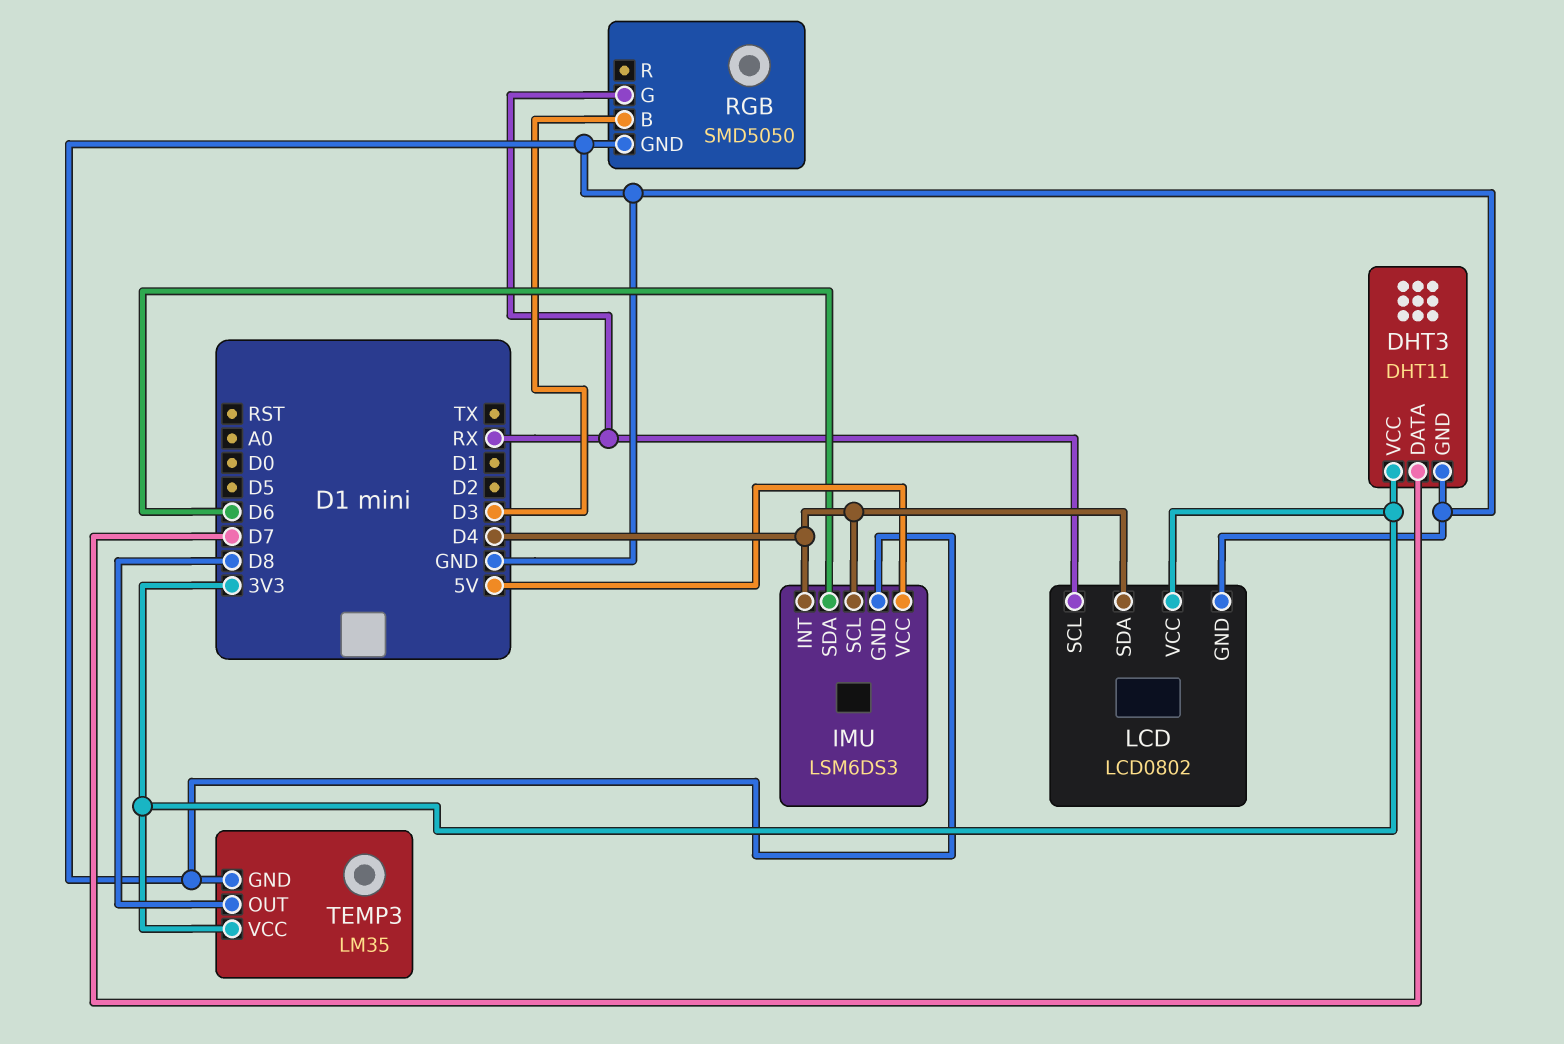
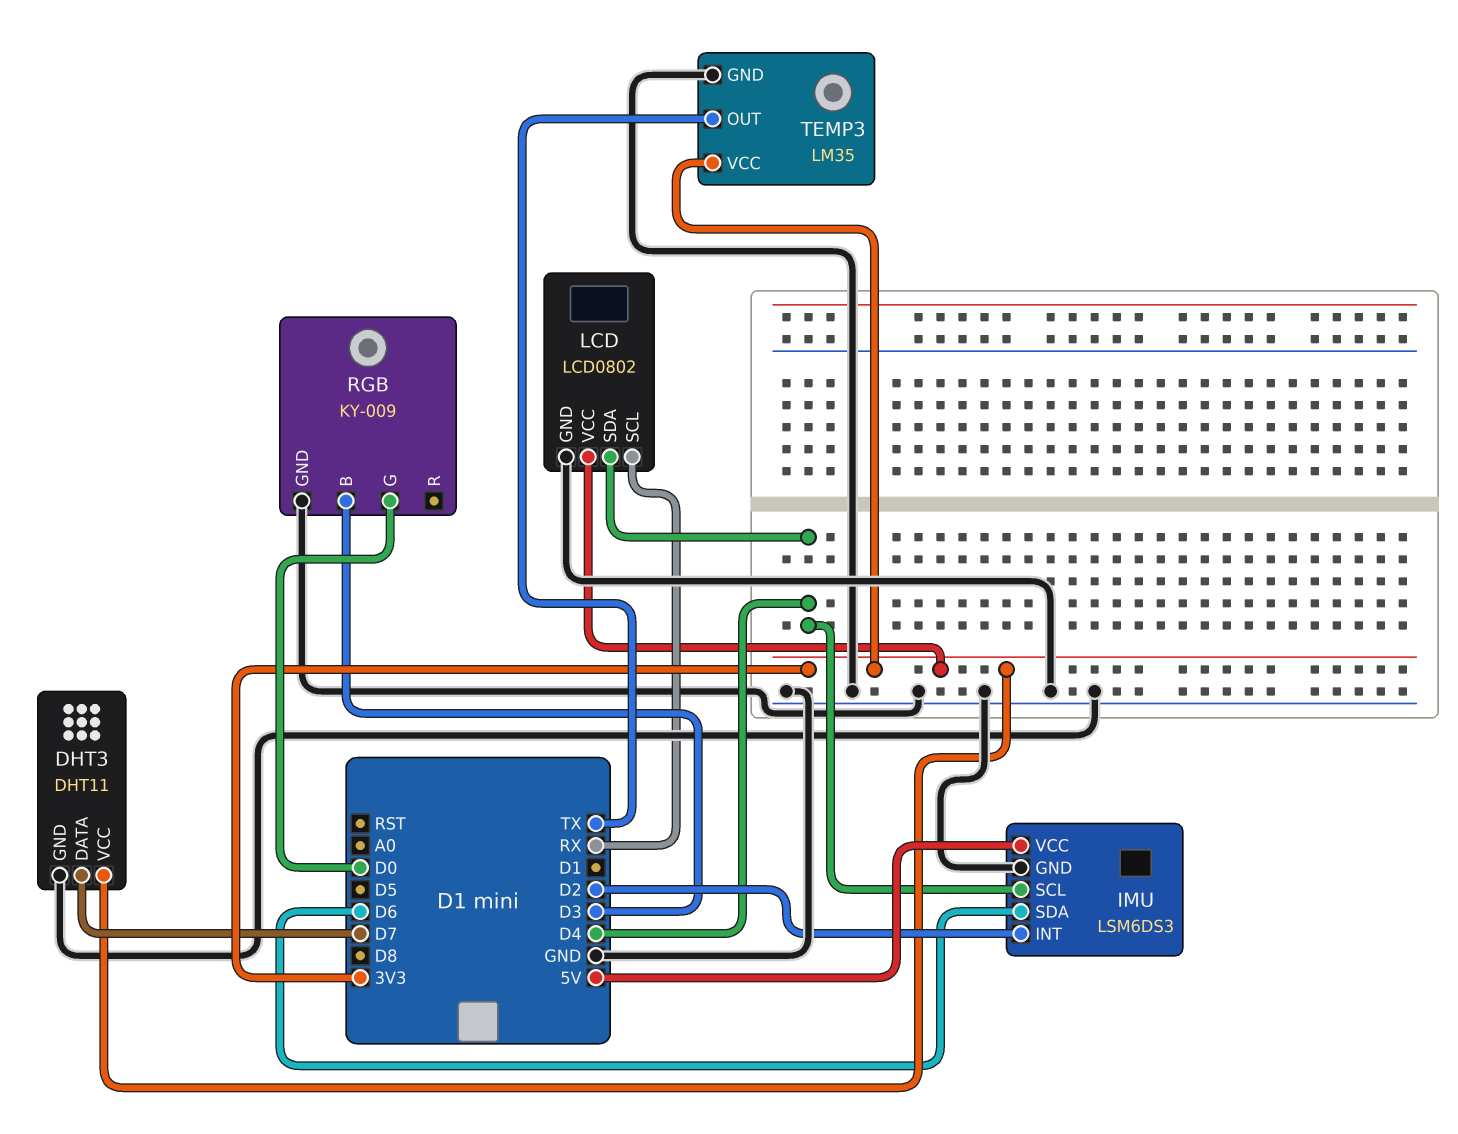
IMU pin INT: D4 -> D2
RGB: SMD5050 -> KY-009
RGB pin G: RX -> D0
TEMP3 pin OUT: D8 -> TX

